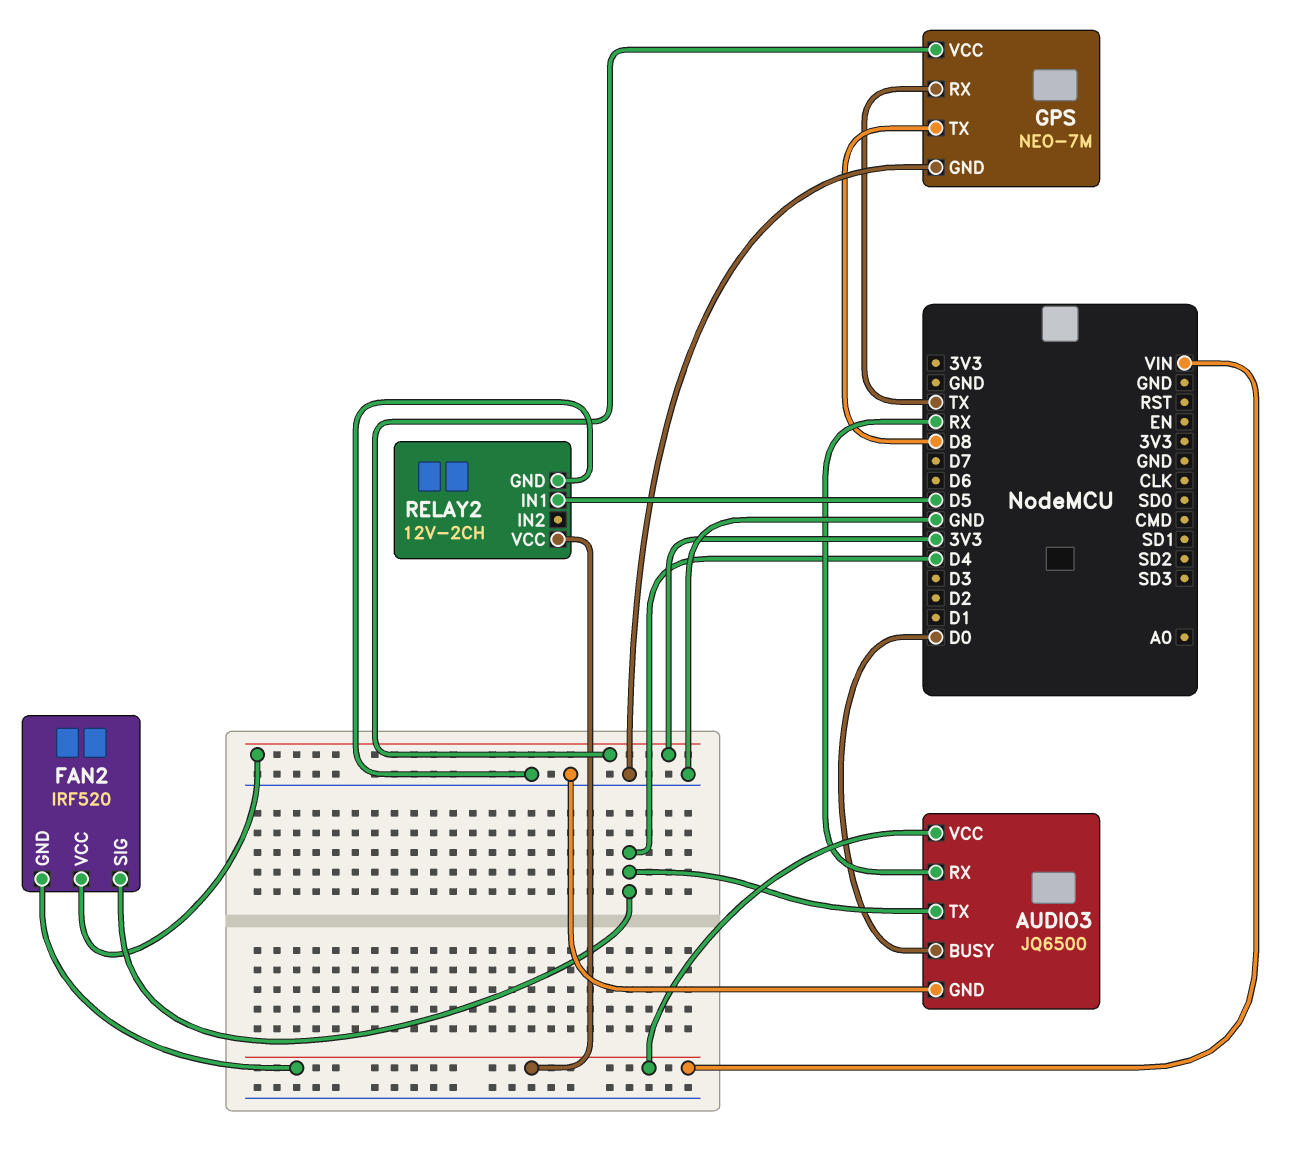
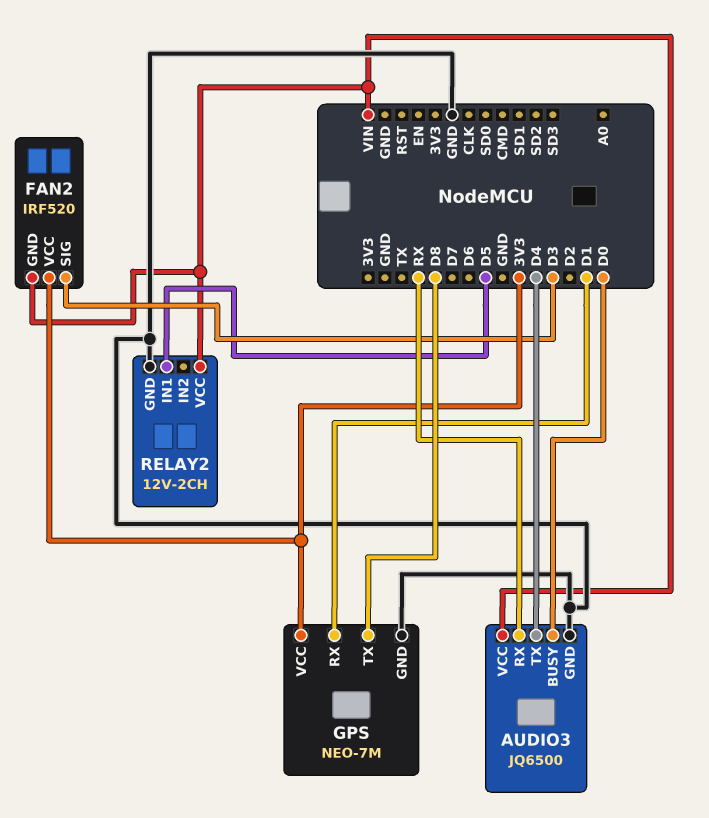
FAN2 pin SIG: D4 -> D3
GPS pin RX: TX -> D1

